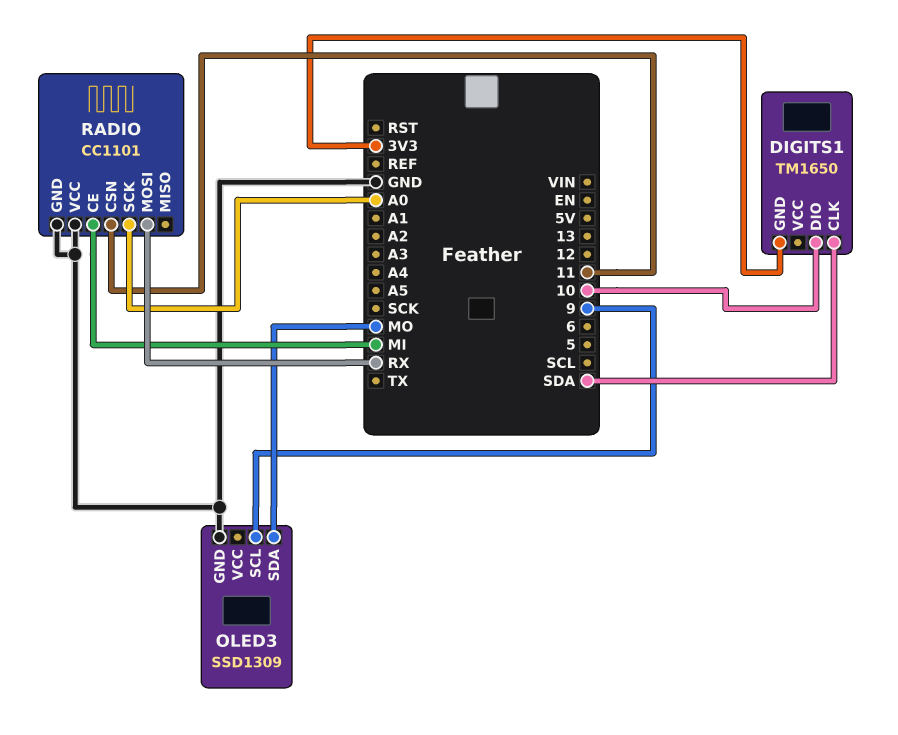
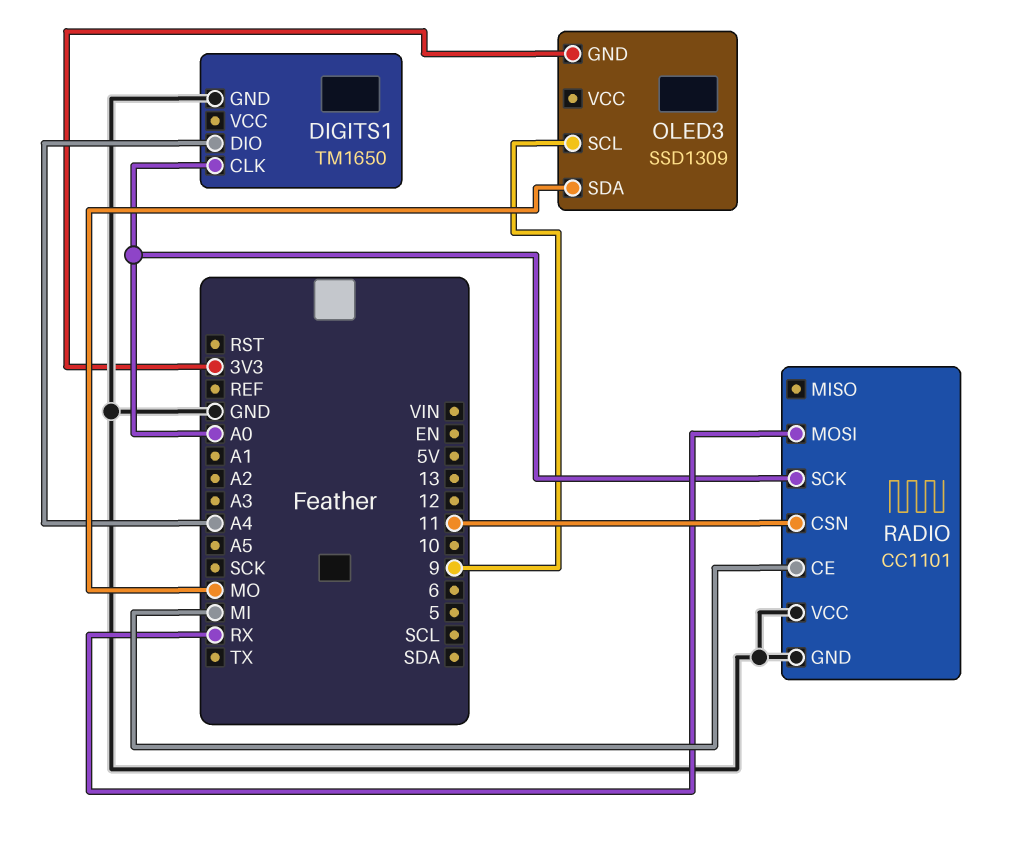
DIGITS1 pin CLK: SDA -> A0
DIGITS1 pin DIO: 10 -> A4
DIGITS1 pin GND: 3V3 -> GND
OLED3 pin GND: GND -> 3V3

